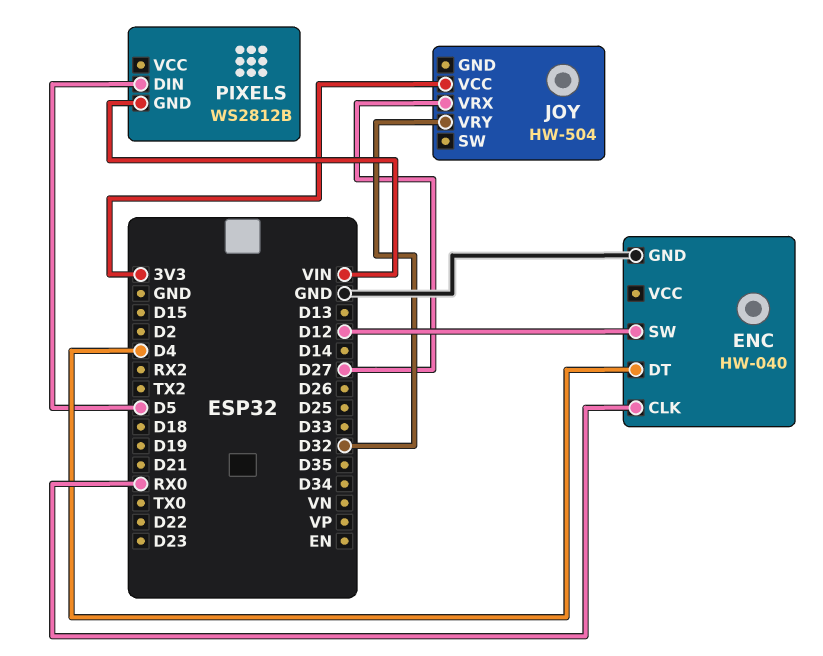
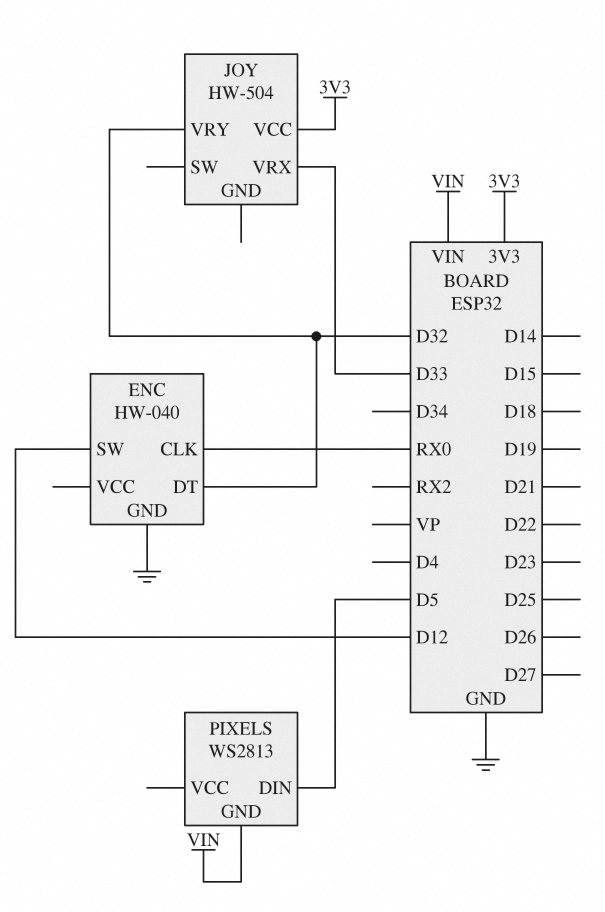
ENC pin DT: D4 -> D32
JOY pin VRX: D27 -> D33
PIXELS: WS2812B -> WS2813

